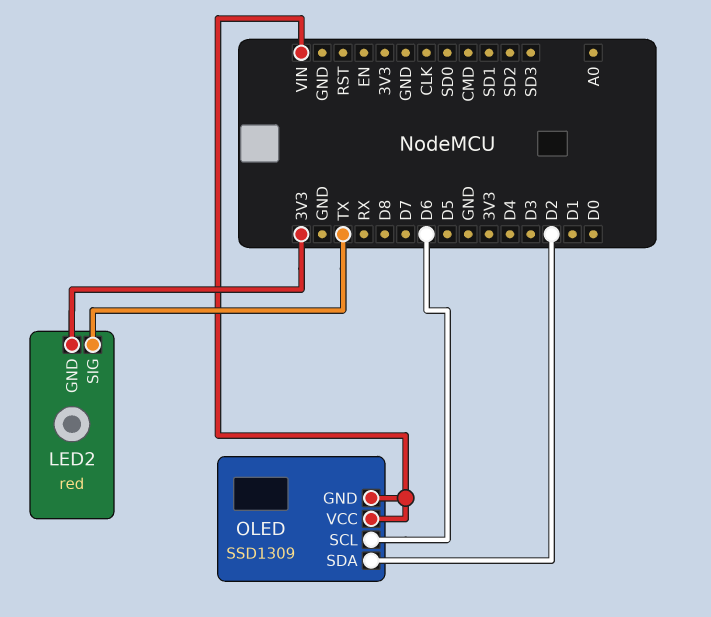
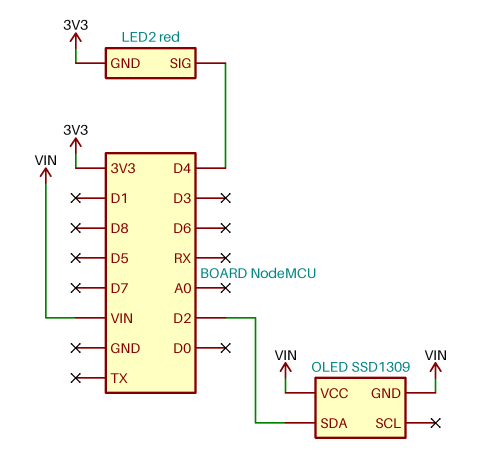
LED2 pin SIG: TX -> D4
OLED pin SCL: D6 -> none

